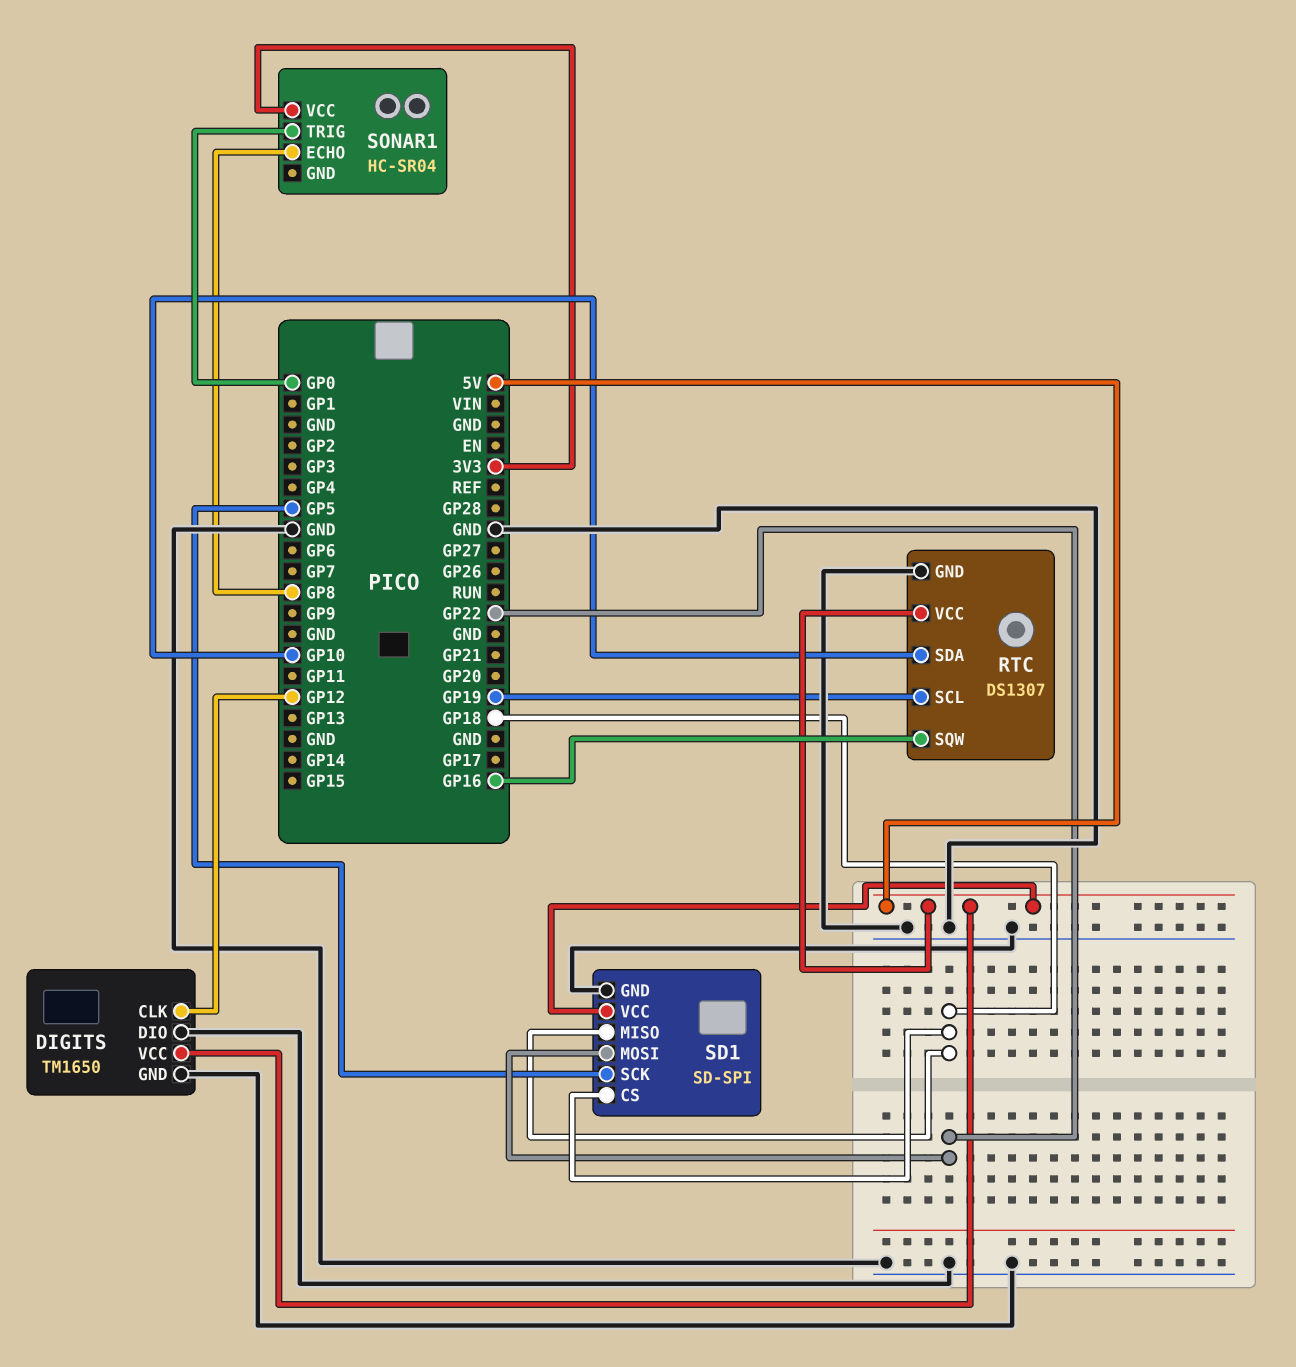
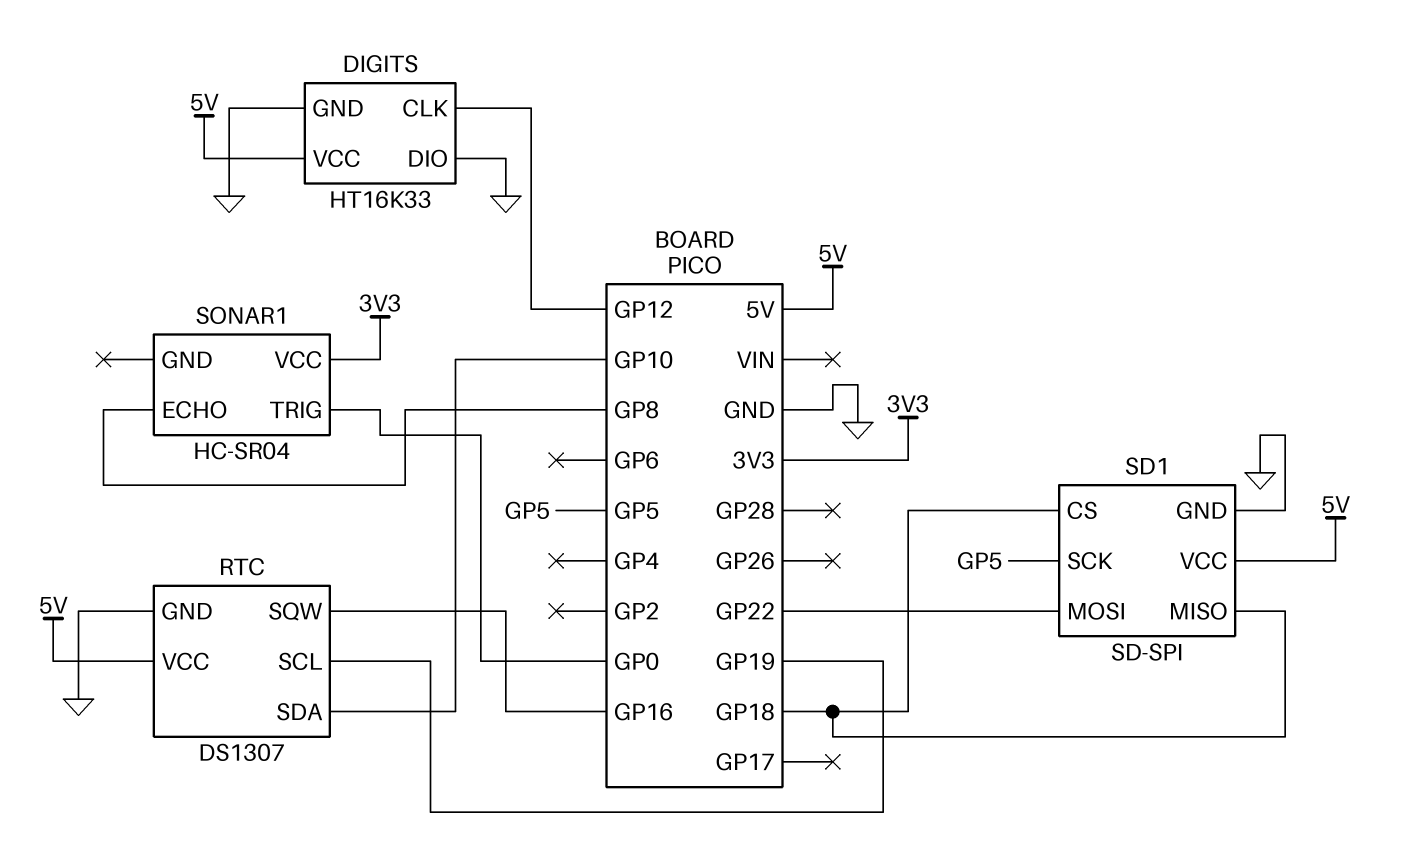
DIGITS: TM1650 -> HT16K33

